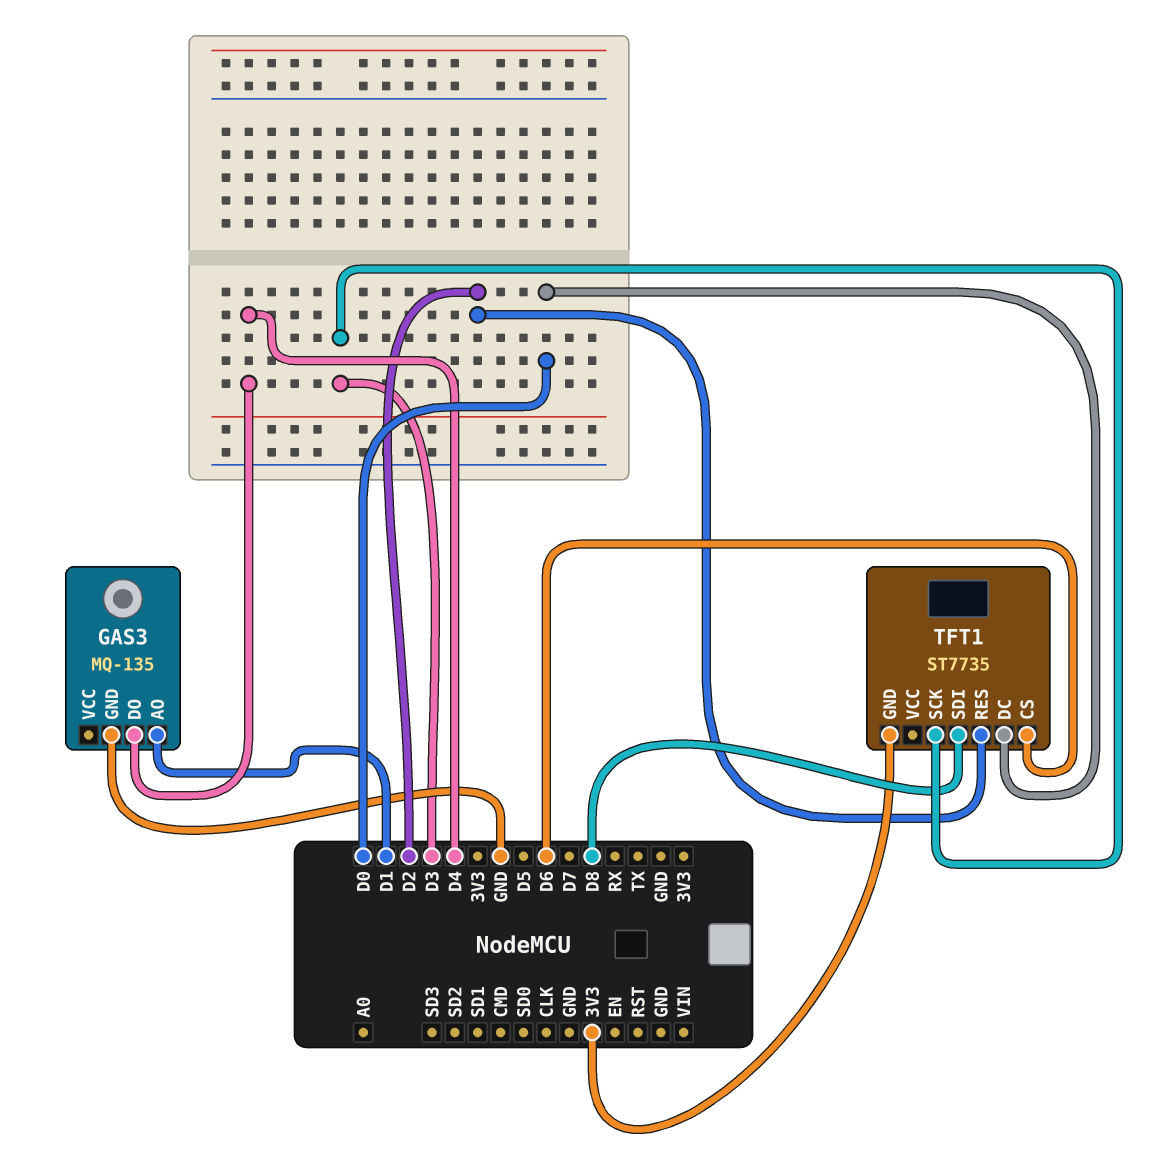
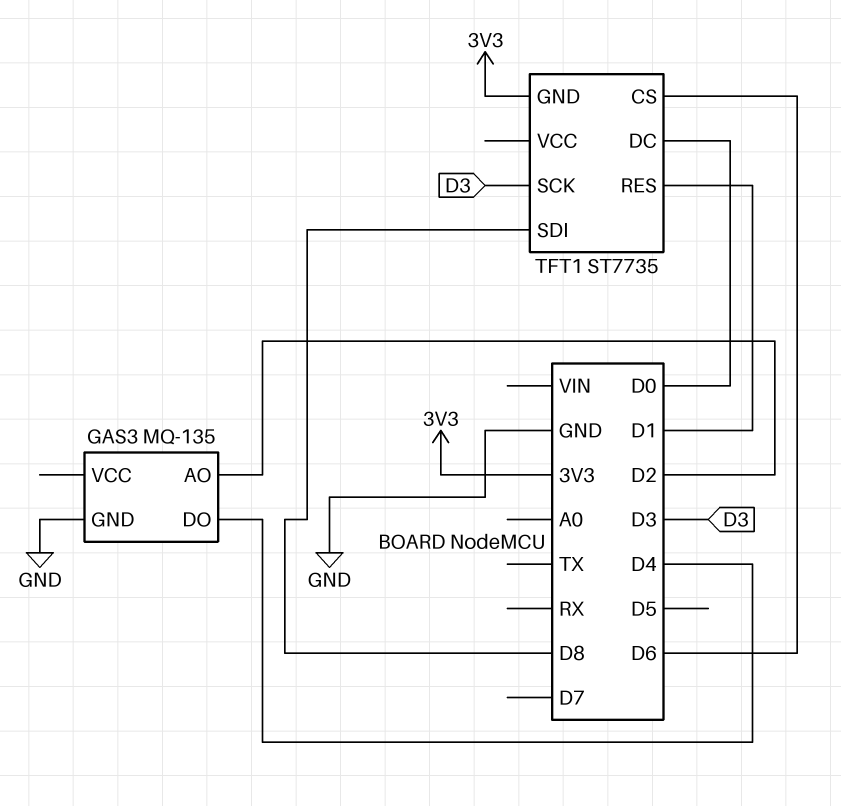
GAS3 pin AO: D1 -> D2
TFT1 pin RES: D2 -> D1

